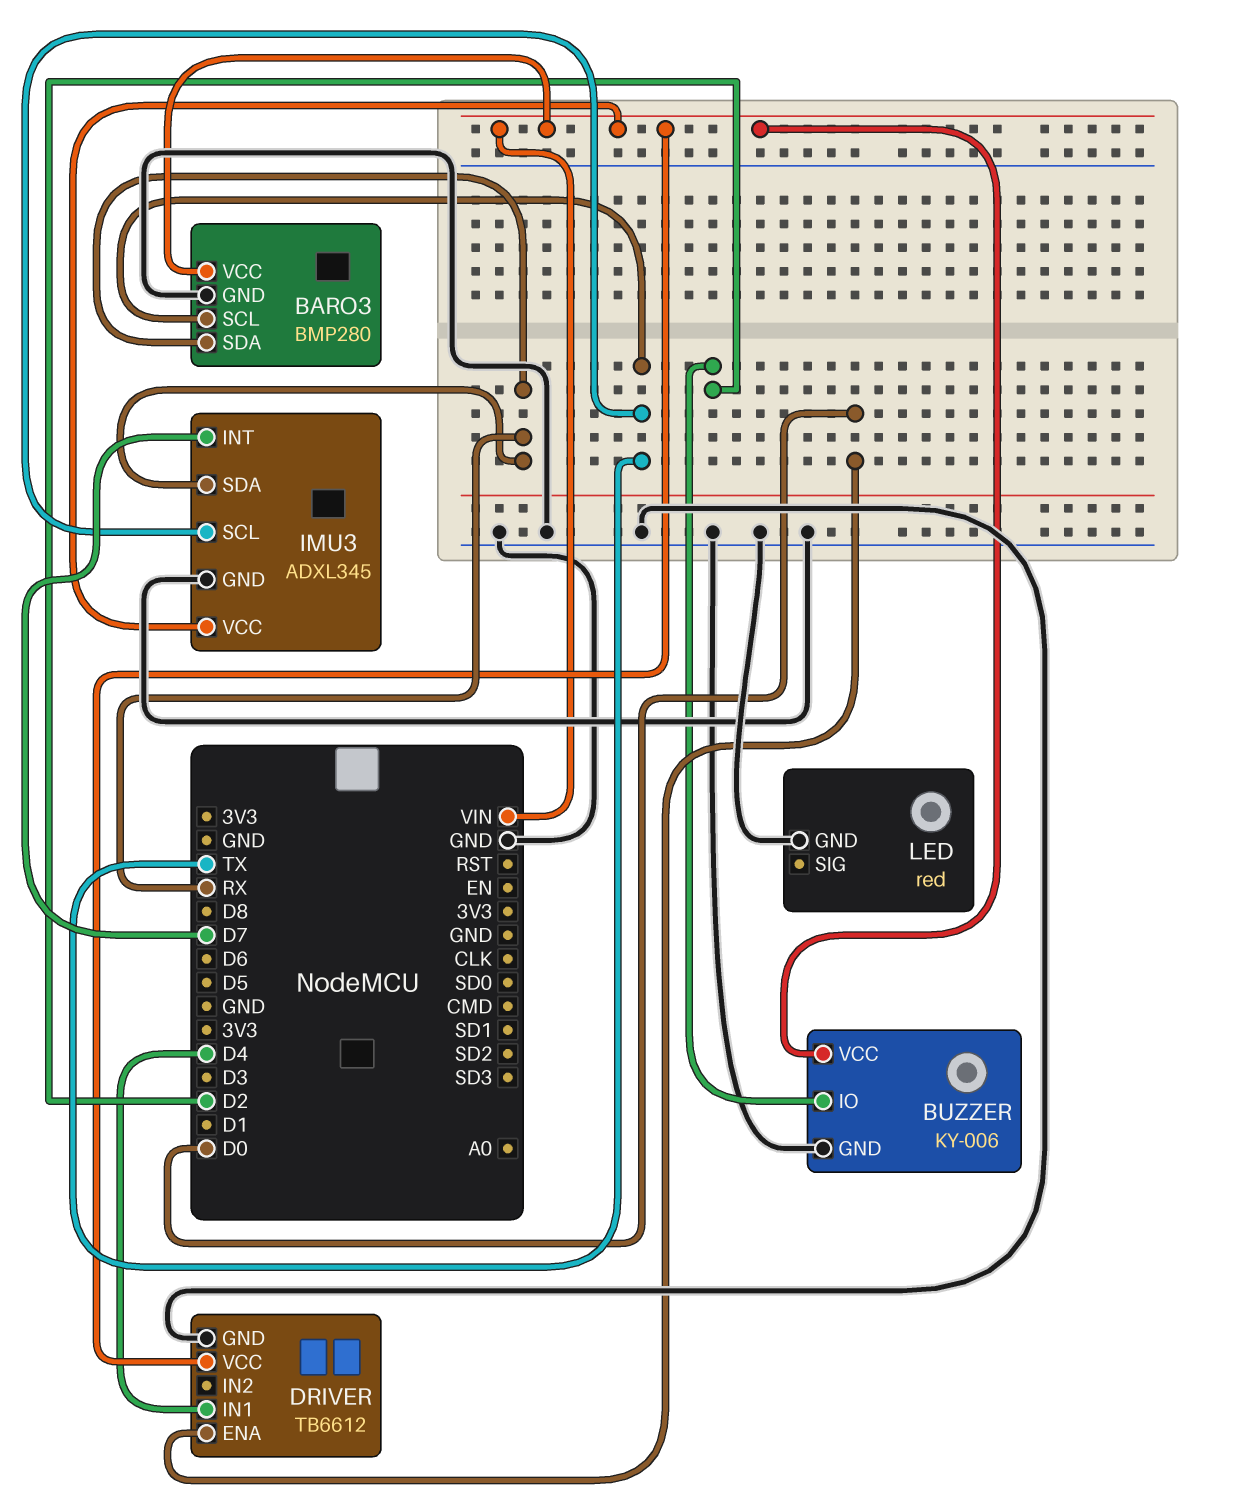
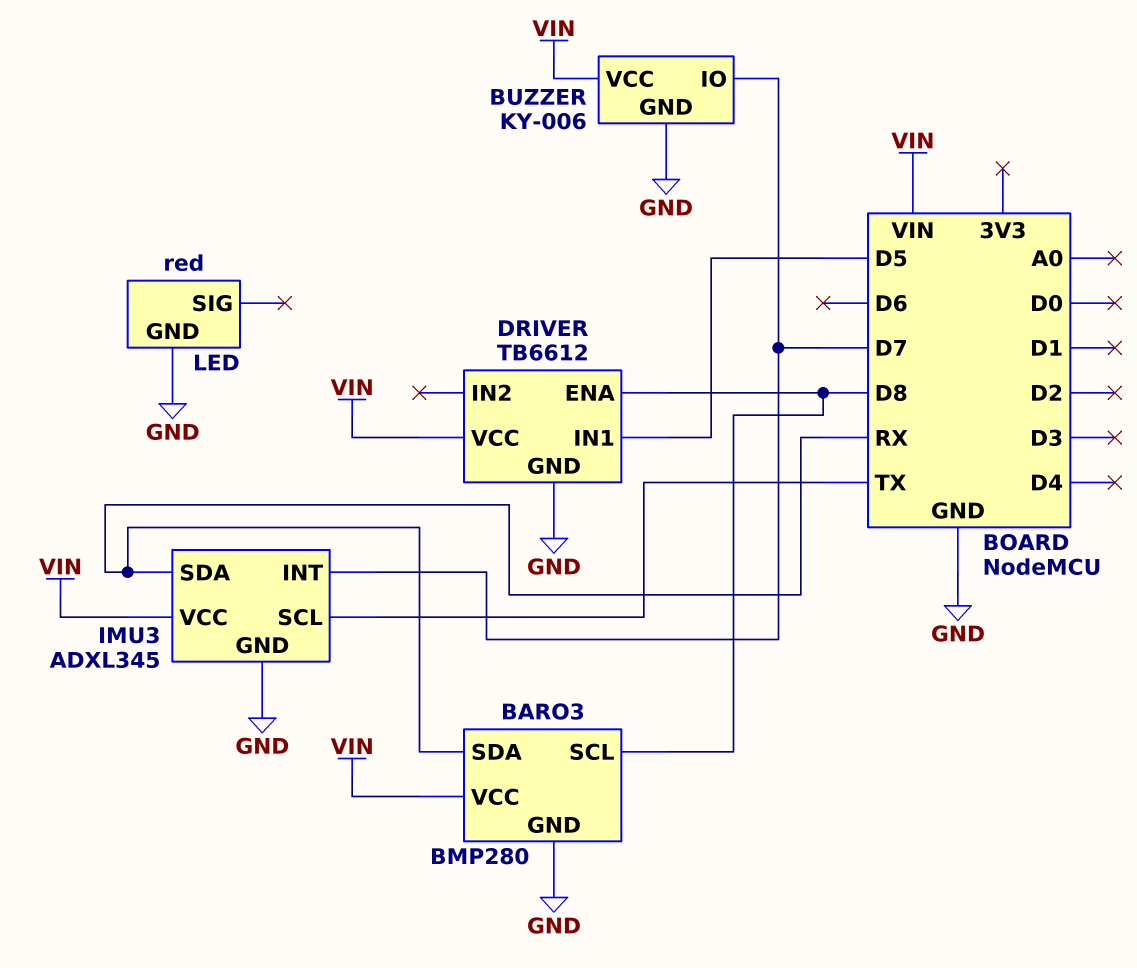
BARO3 pin SCL: TX -> D8
BUZZER pin IO: D2 -> D7
DRIVER pin ENA: D0 -> D8
DRIVER pin IN1: D4 -> D5

